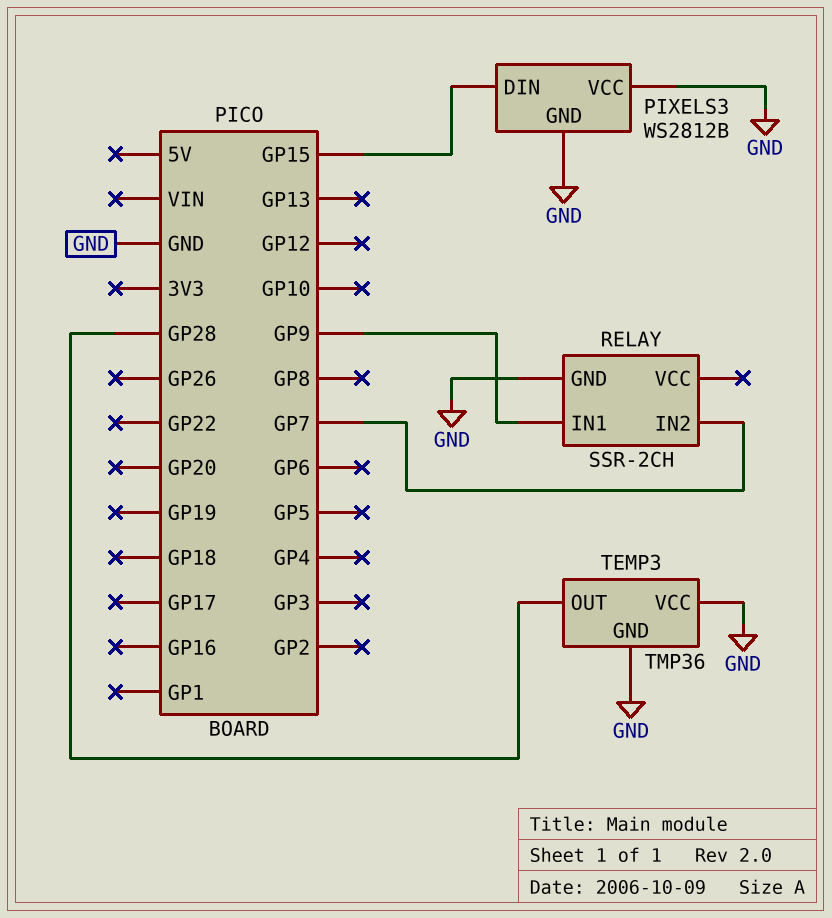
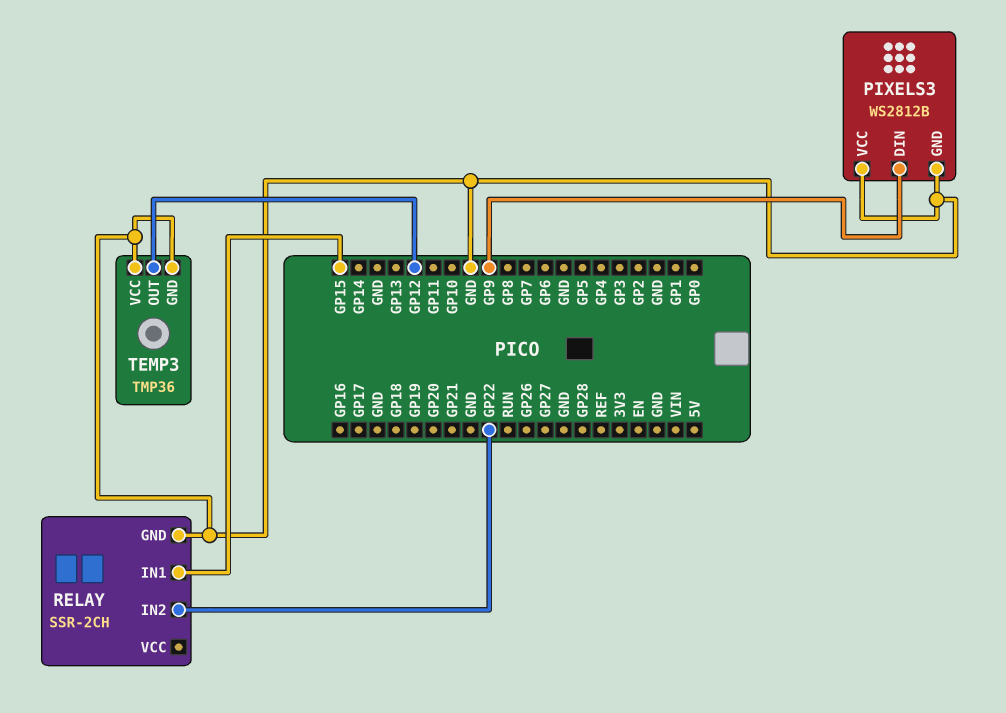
PIXELS3 pin DIN: GP15 -> GP9
RELAY pin IN1: GP9 -> GP15
RELAY pin IN2: GP7 -> GP22
TEMP3 pin OUT: GP28 -> GP12

